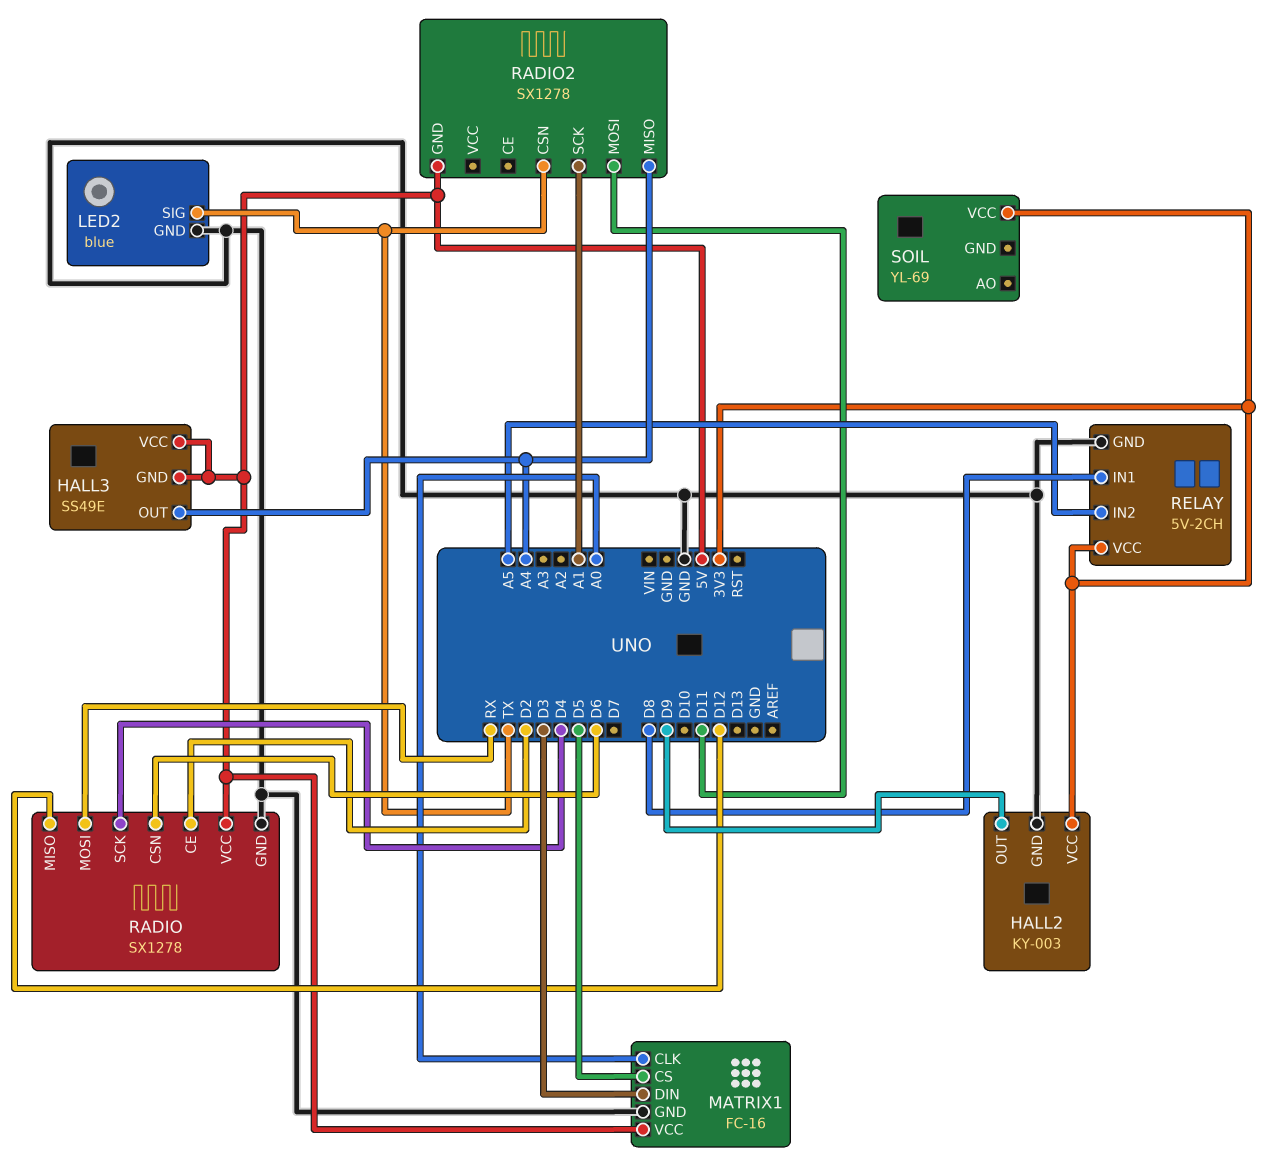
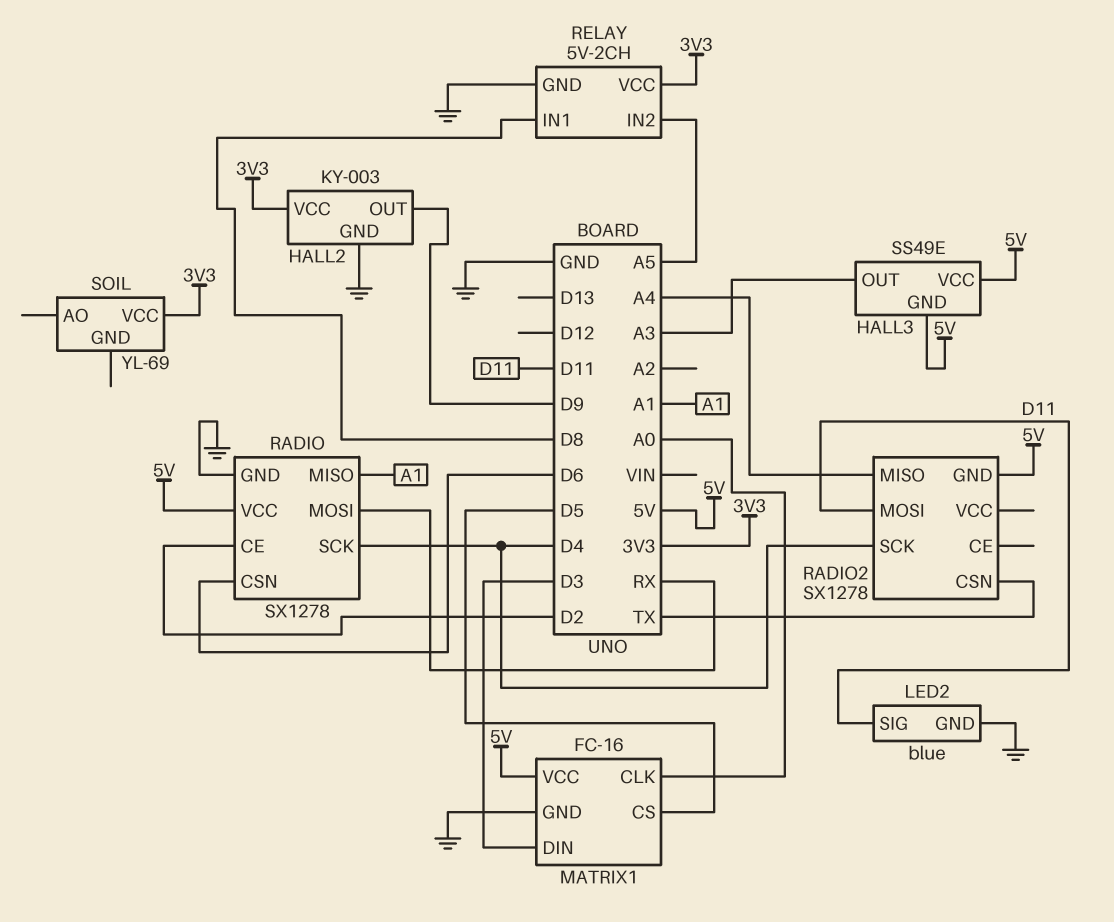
HALL3 pin OUT: A4 -> A3
LED2 pin SIG: TX -> D11
RADIO pin MISO: D12 -> A1
RADIO2 pin SCK: A1 -> D4

